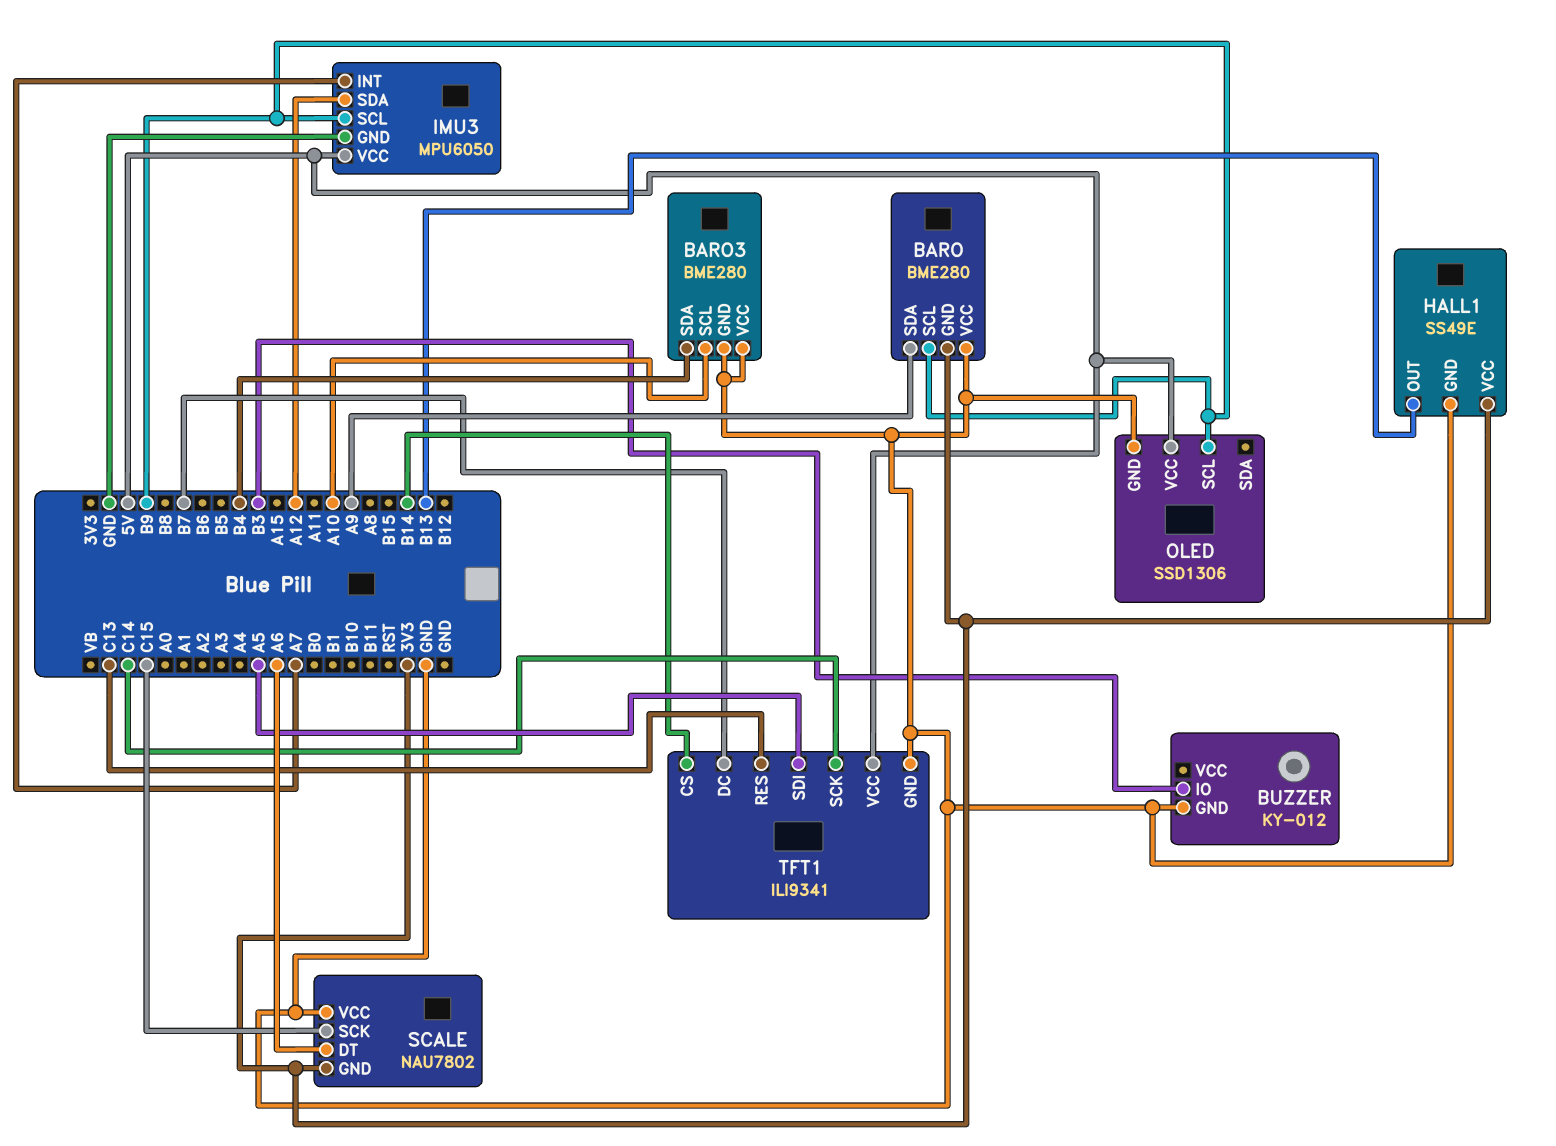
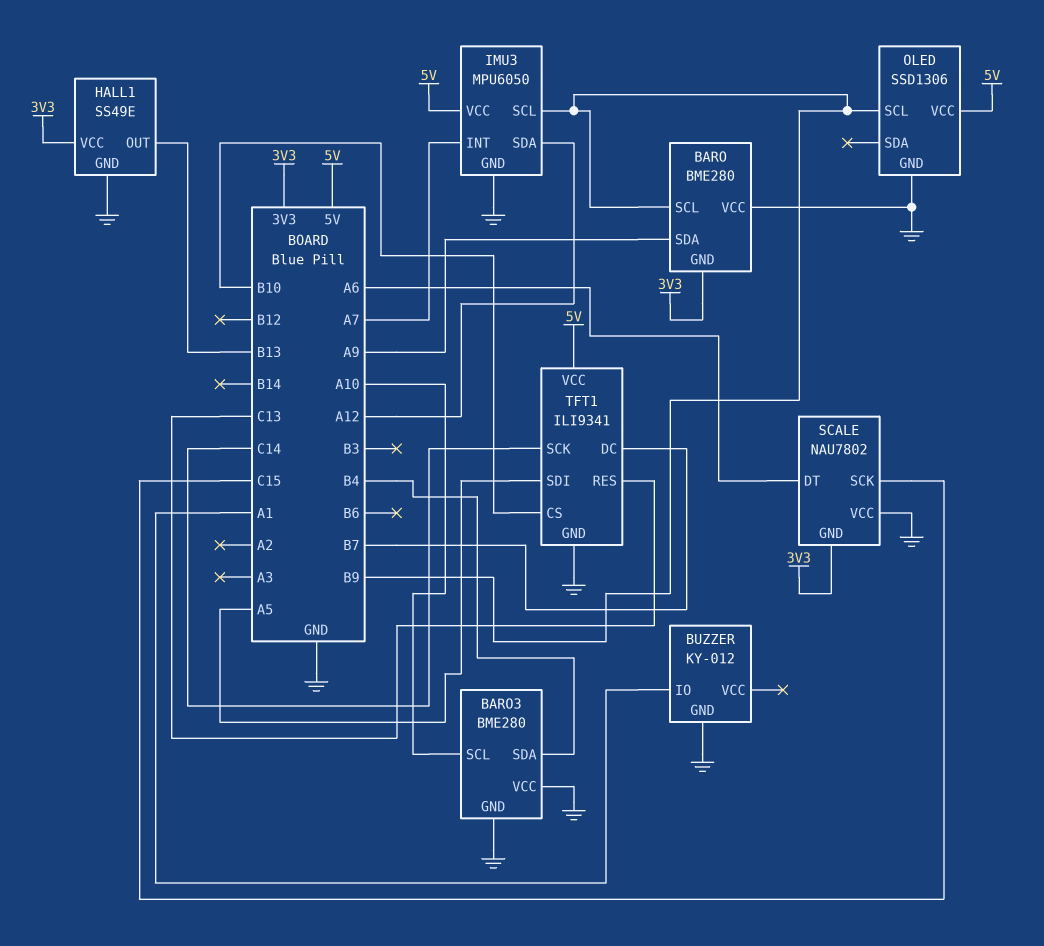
BUZZER pin IO: B3 -> A1
TFT1 pin CS: B14 -> B10

